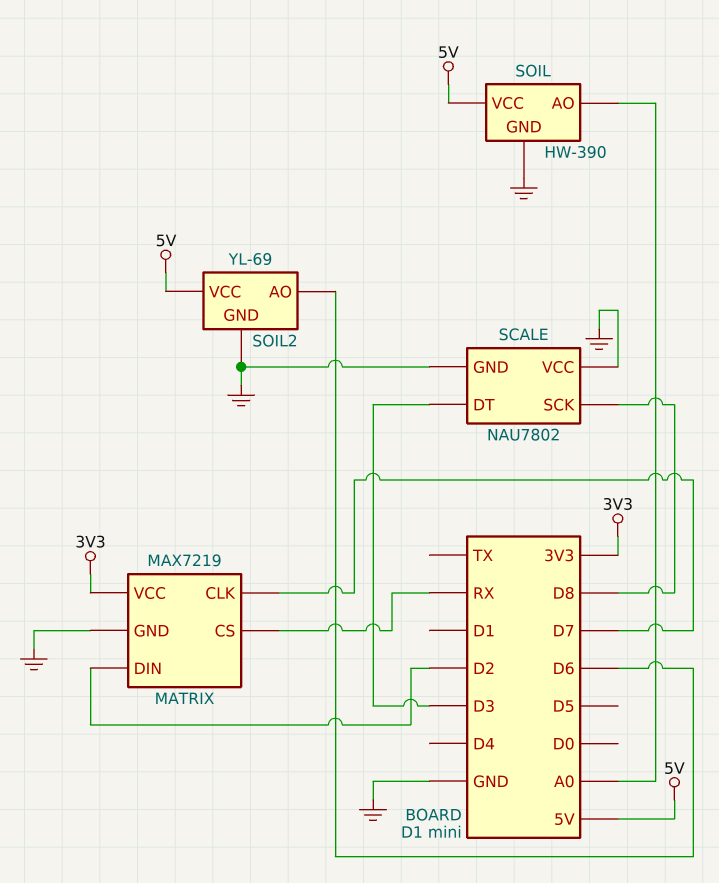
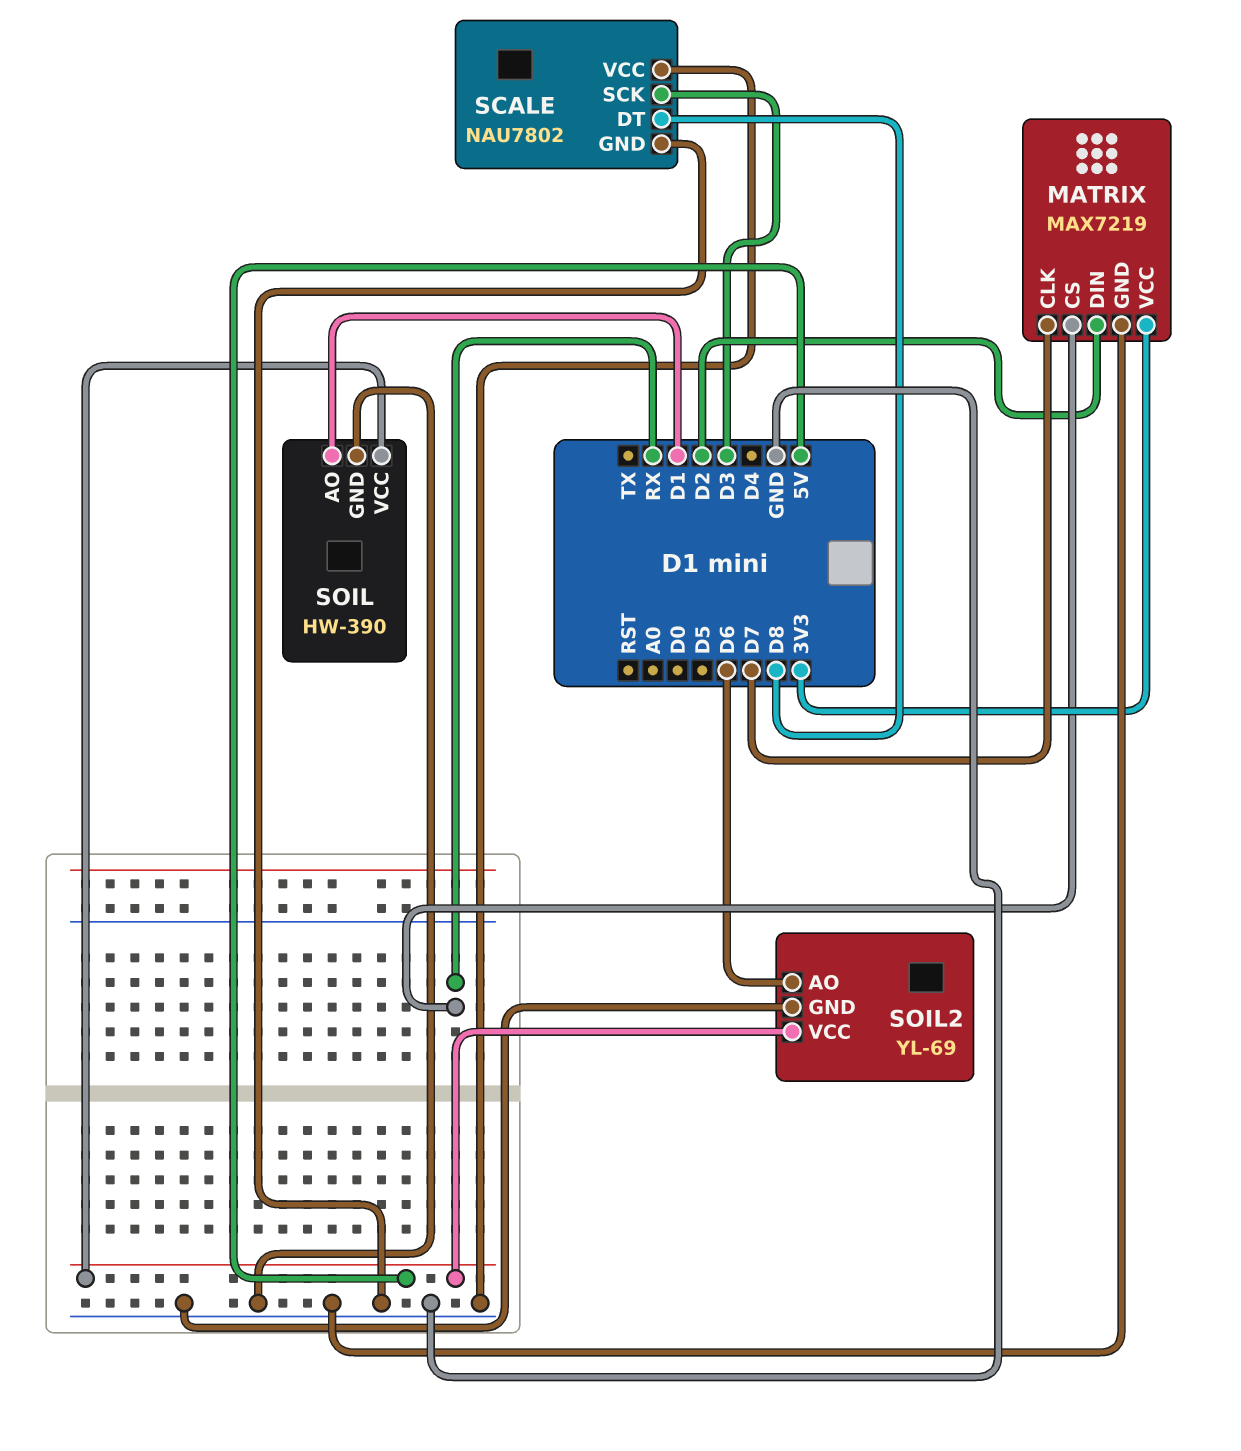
SCALE pin DT: D3 -> D8
SCALE pin SCK: D8 -> D3
SOIL pin AO: A0 -> D1

